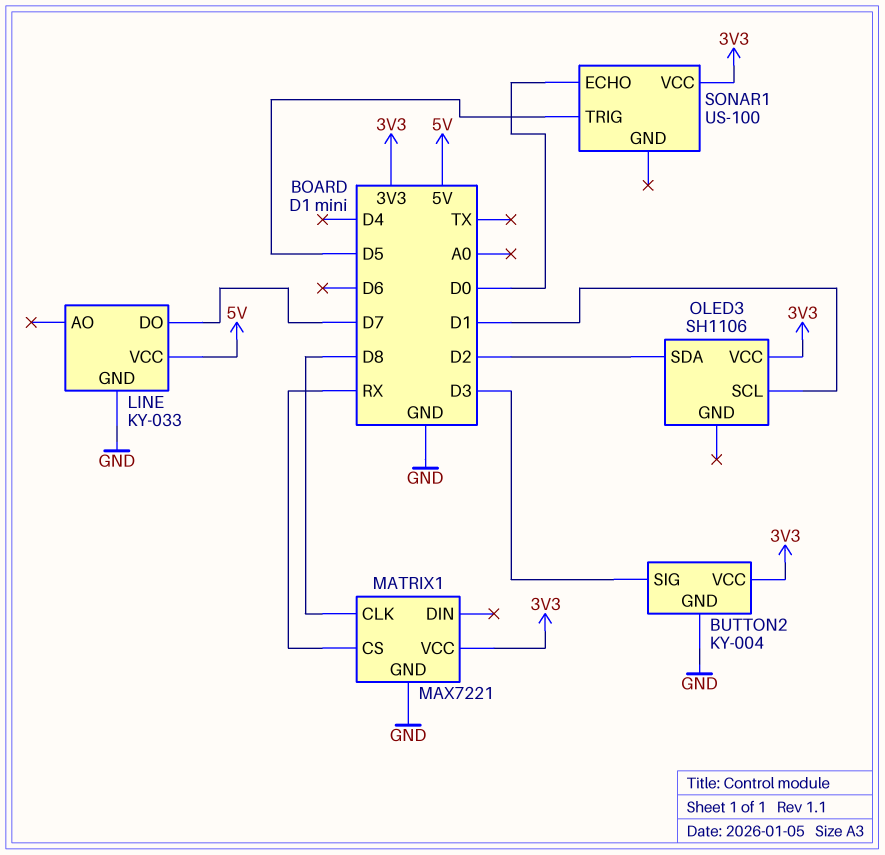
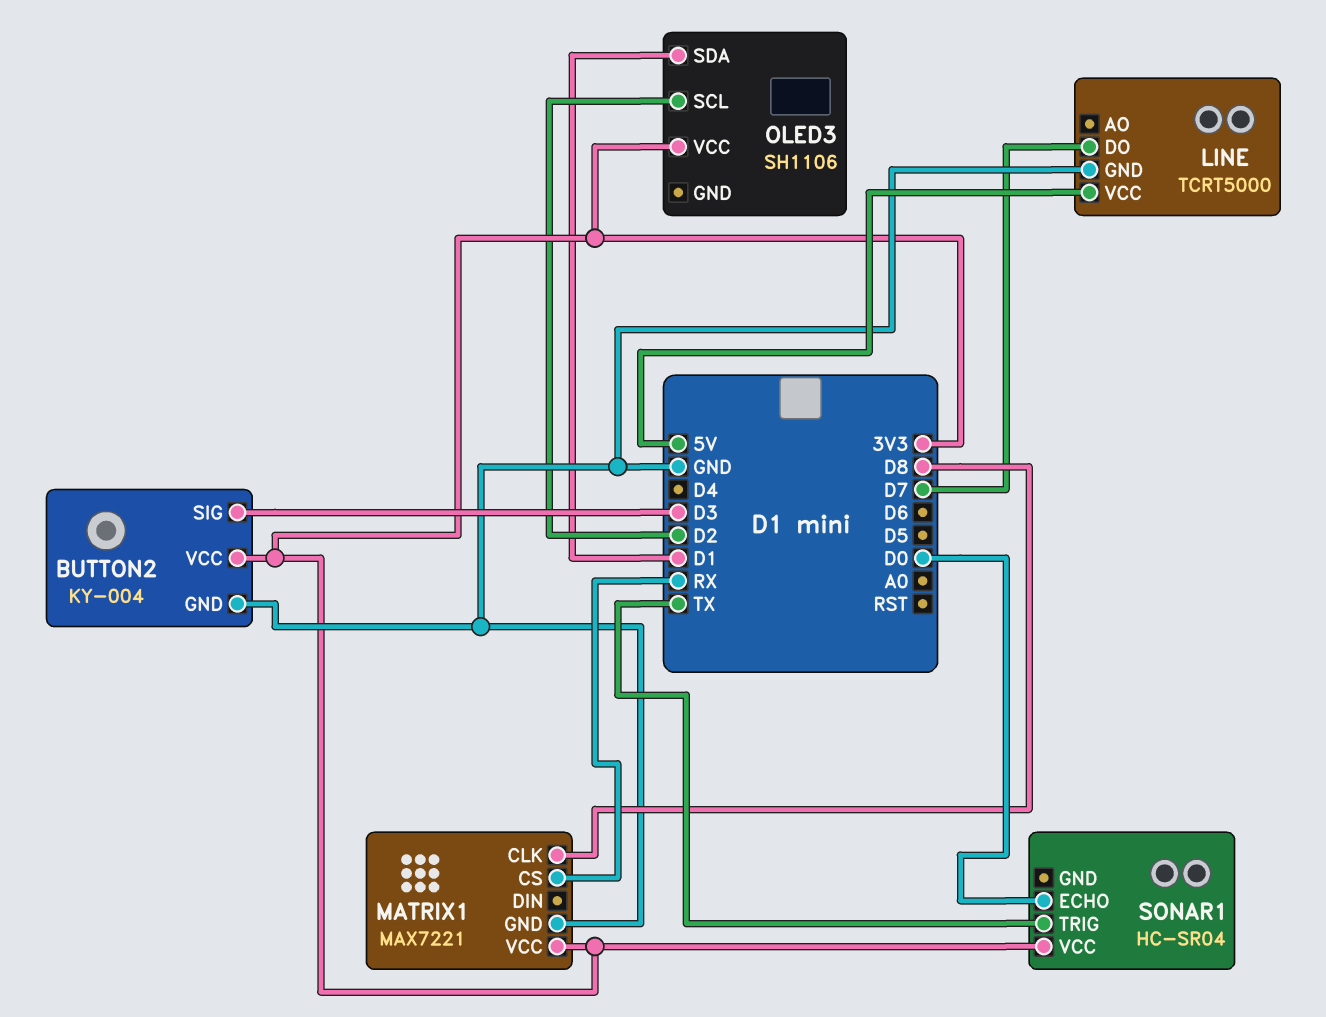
LINE: KY-033 -> TCRT5000
OLED3 pin SCL: D1 -> D2
OLED3 pin SDA: D2 -> D1
SONAR1: US-100 -> HC-SR04
SONAR1 pin TRIG: D5 -> TX

